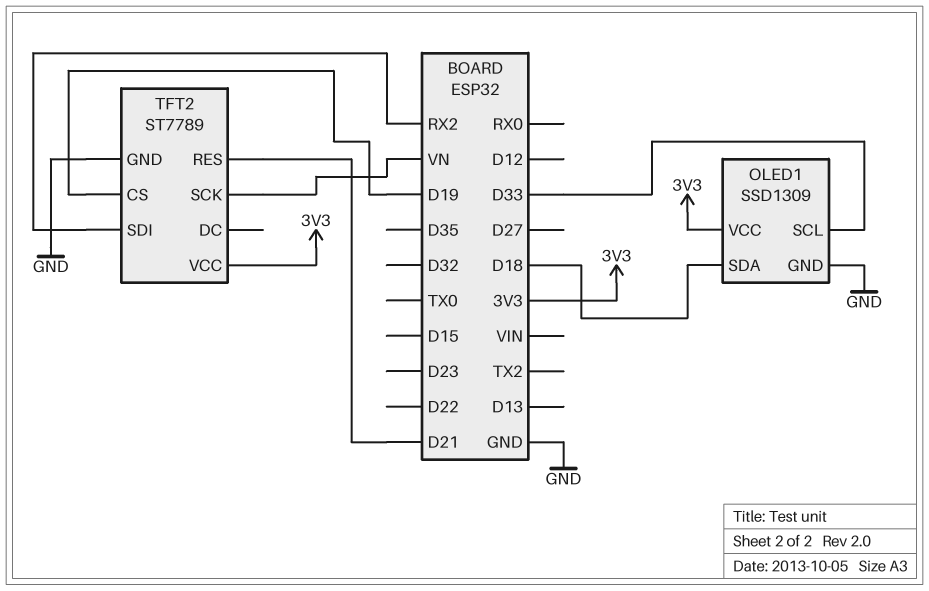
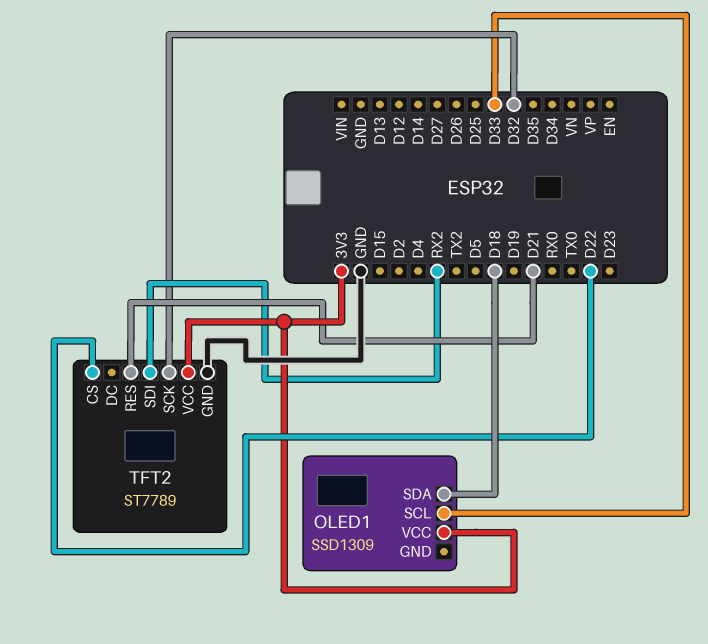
OLED1 pin GND: GND -> none
TFT2 pin CS: D19 -> D22
TFT2 pin SCK: VN -> D32

